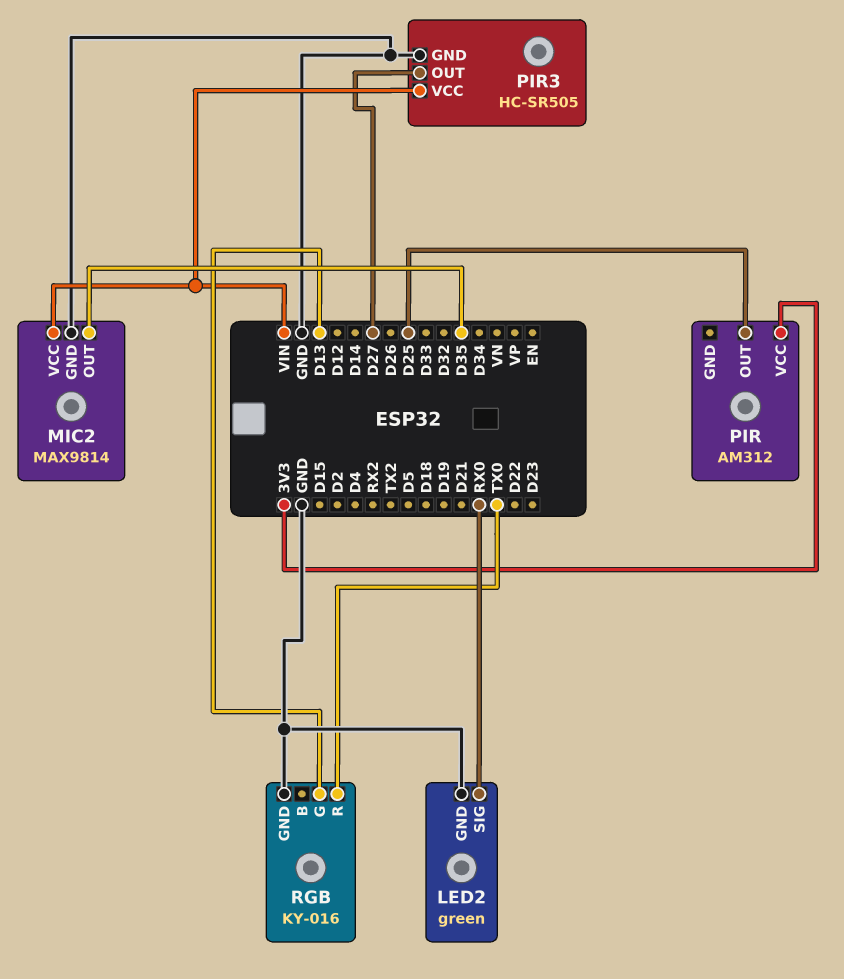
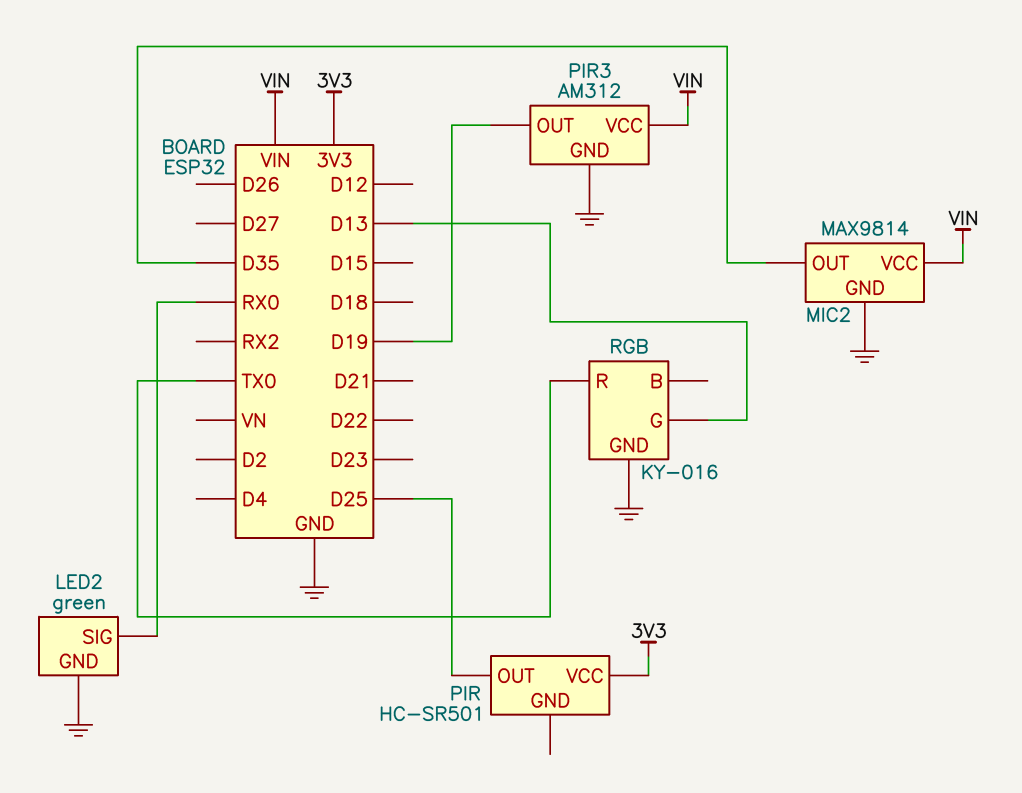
PIR: AM312 -> HC-SR501
PIR3: HC-SR505 -> AM312
PIR3 pin OUT: D27 -> D19

